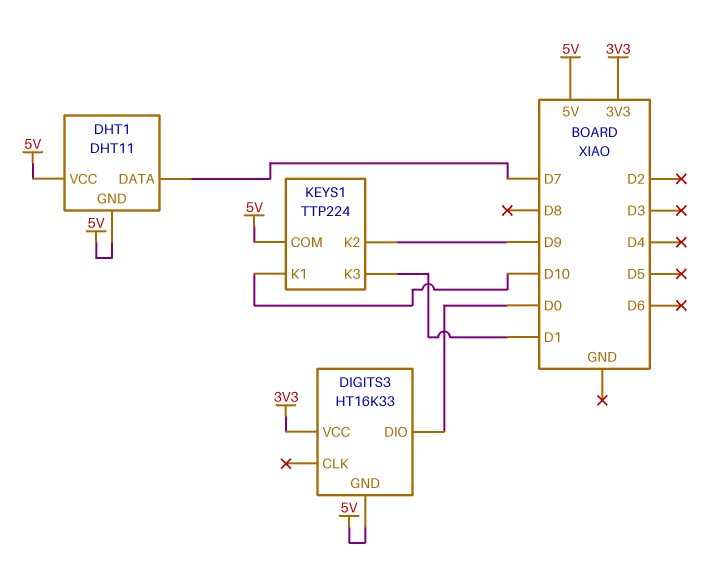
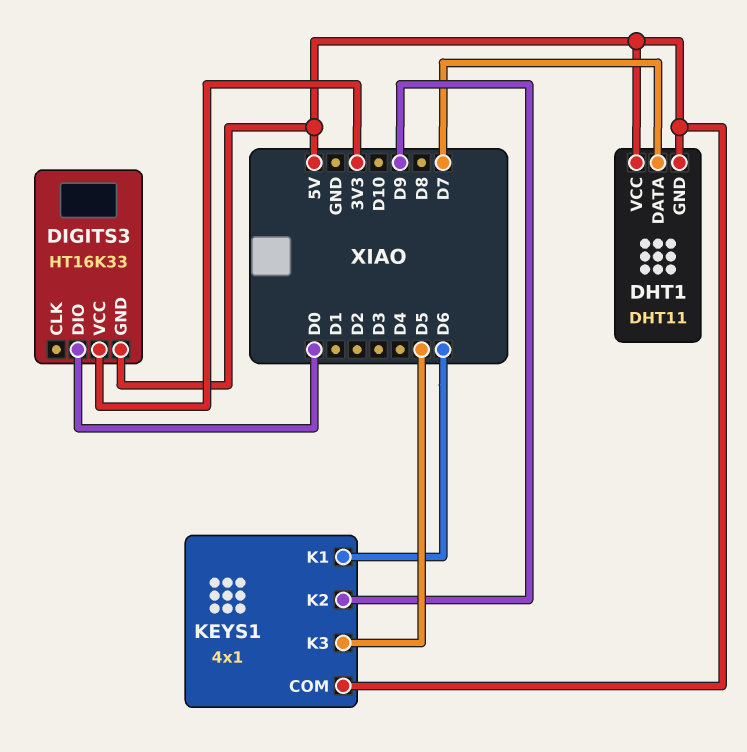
KEYS1: TTP224 -> 4x1
KEYS1 pin K1: D10 -> D6
KEYS1 pin K3: D1 -> D5

